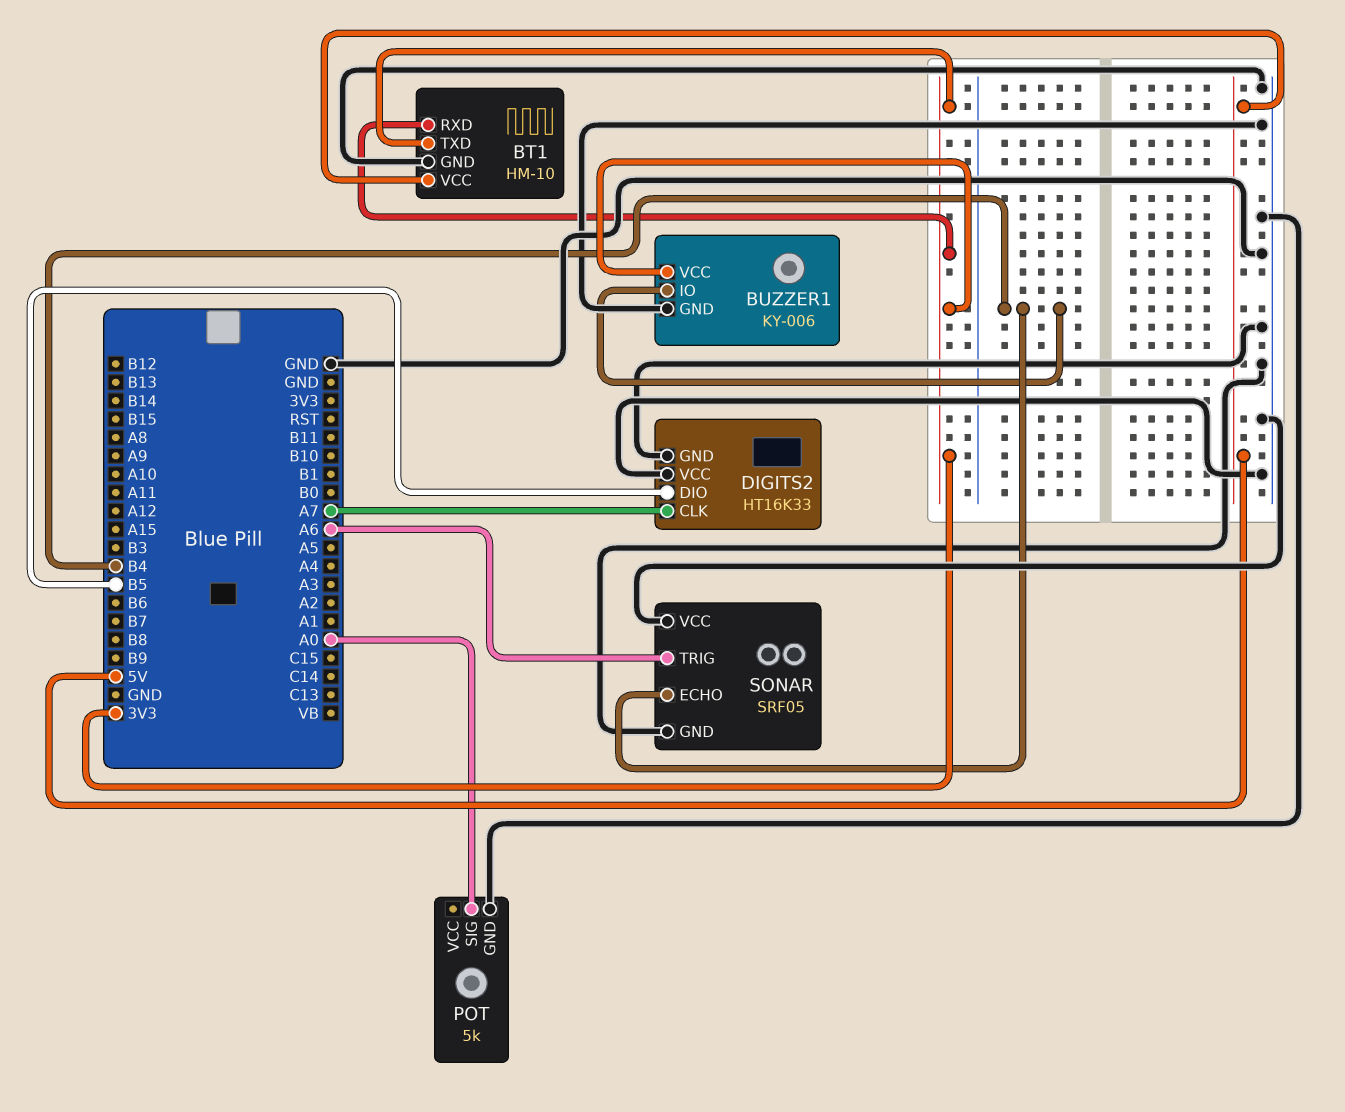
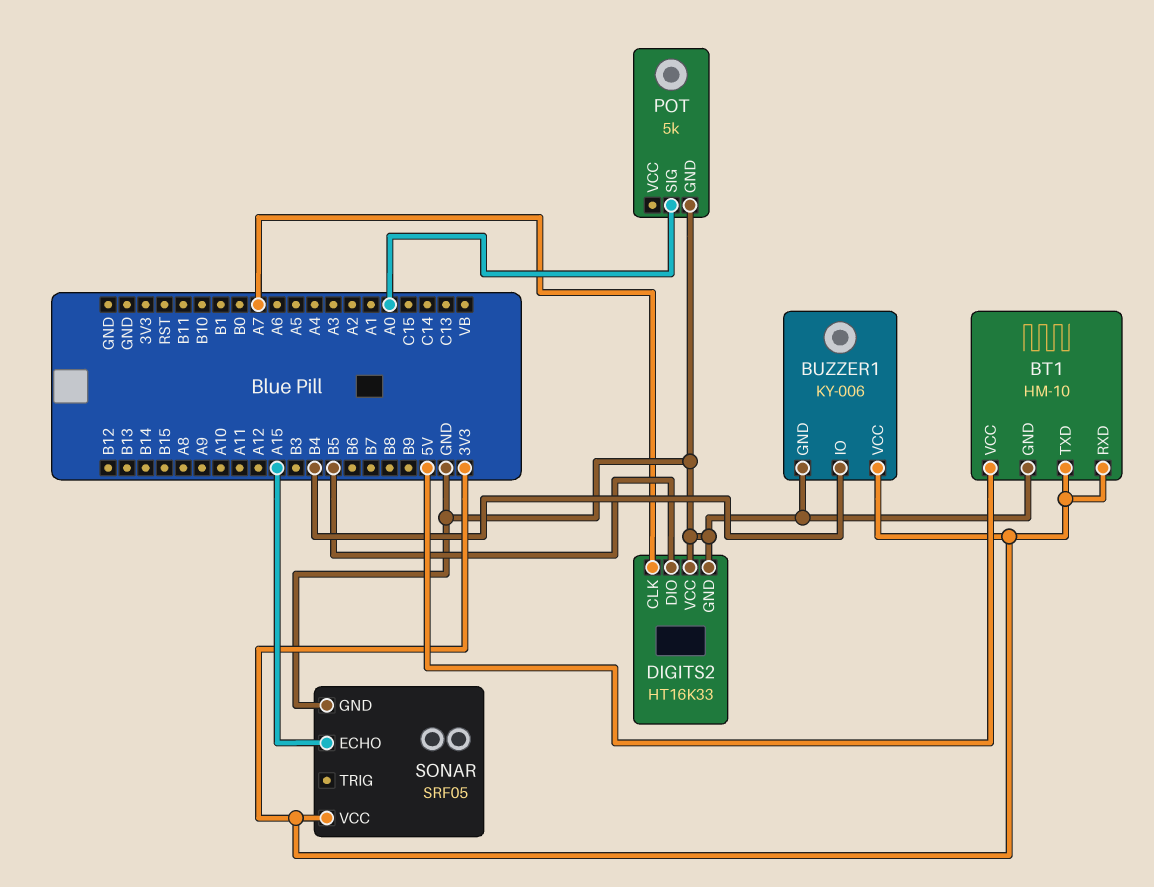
SONAR pin ECHO: B4 -> A15
SONAR pin TRIG: A6 -> none
SONAR pin VCC: GND -> 3V3

